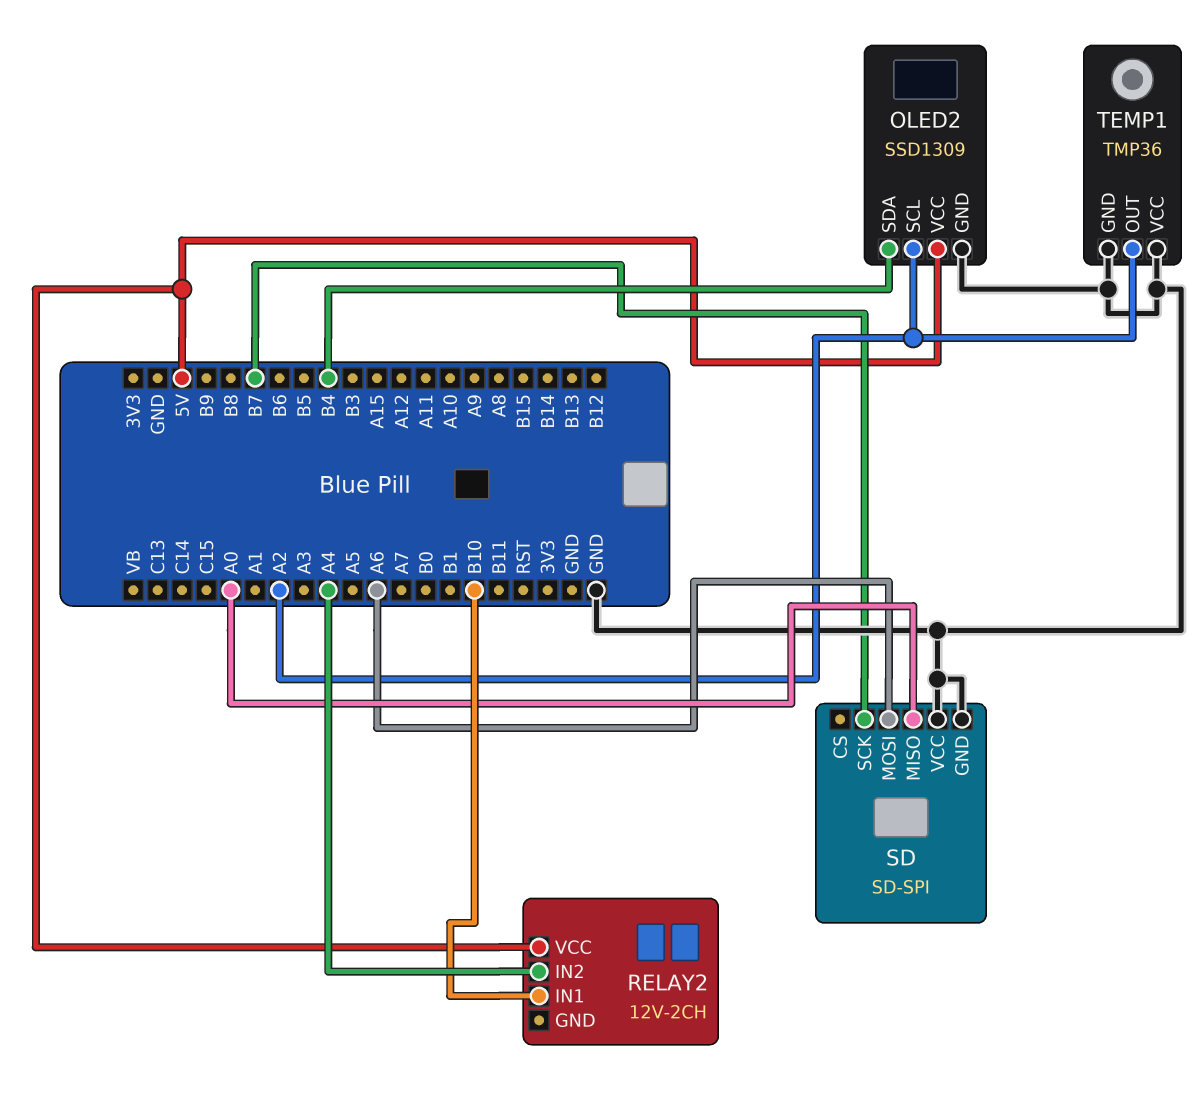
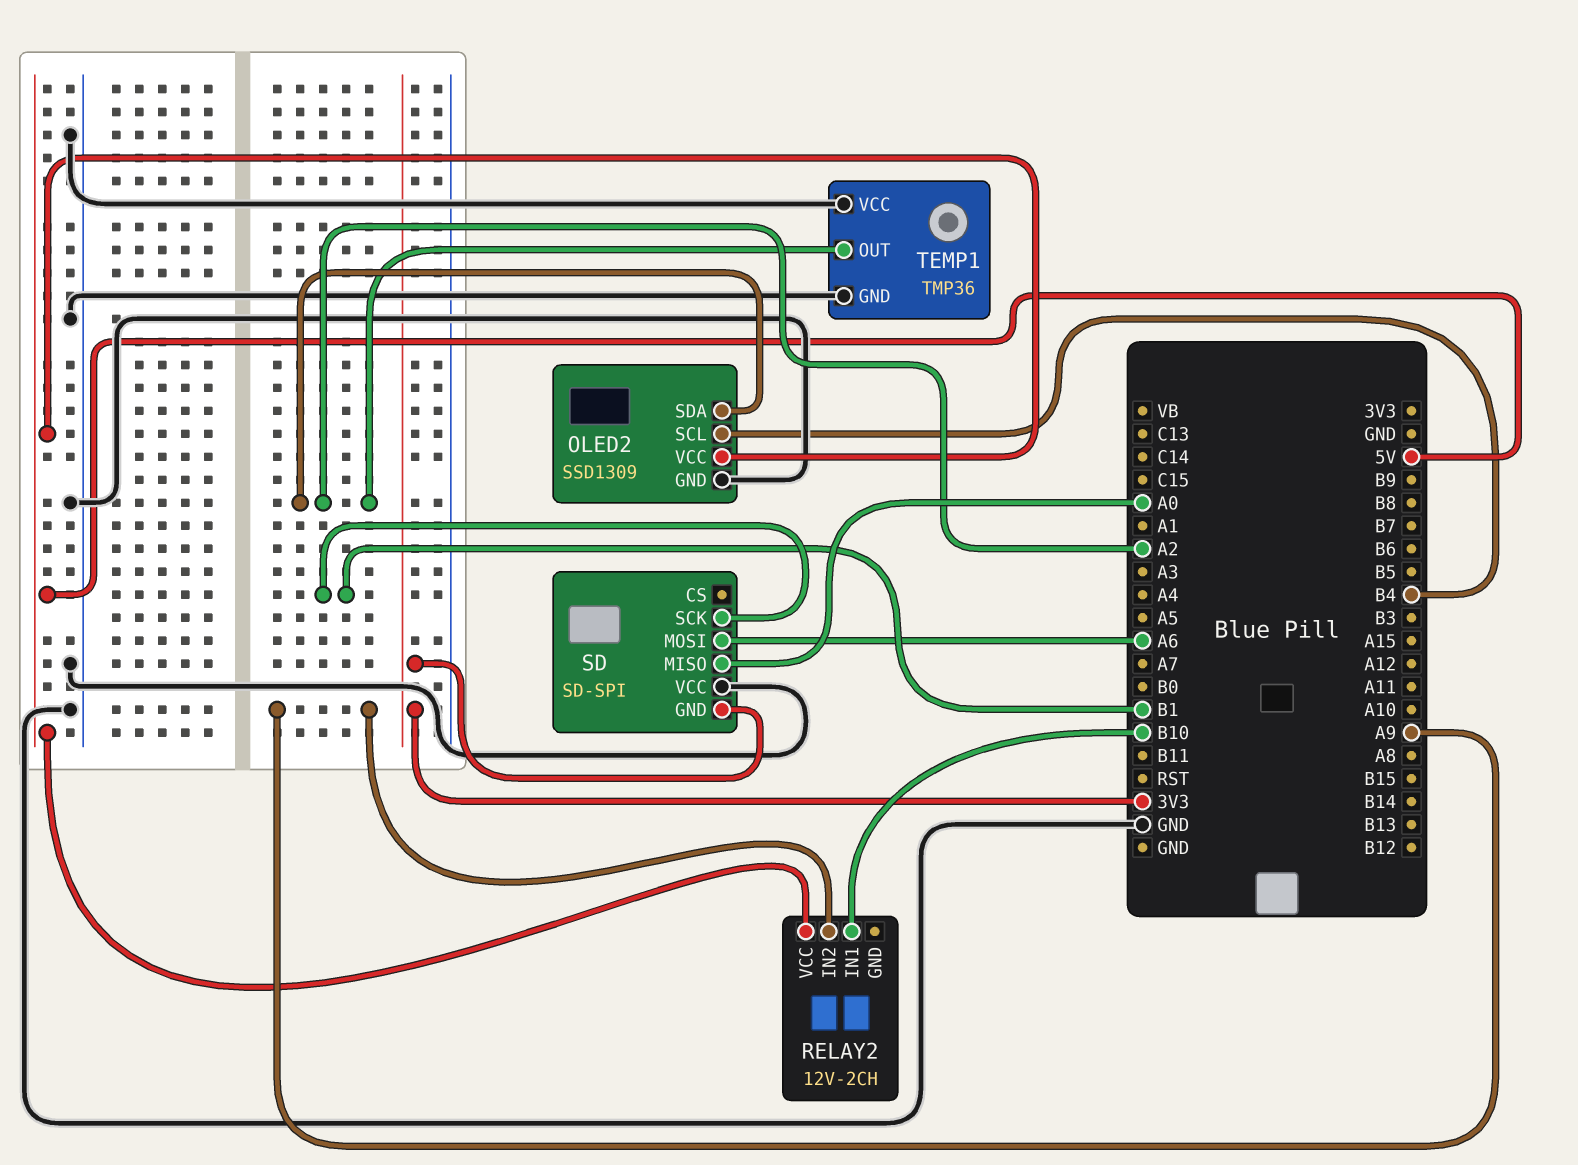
OLED2 pin SCL: A2 -> B4
OLED2 pin SDA: B4 -> A2
RELAY2 pin IN2: A4 -> A9
SD pin GND: GND -> 3V3
SD pin SCK: B7 -> B1

